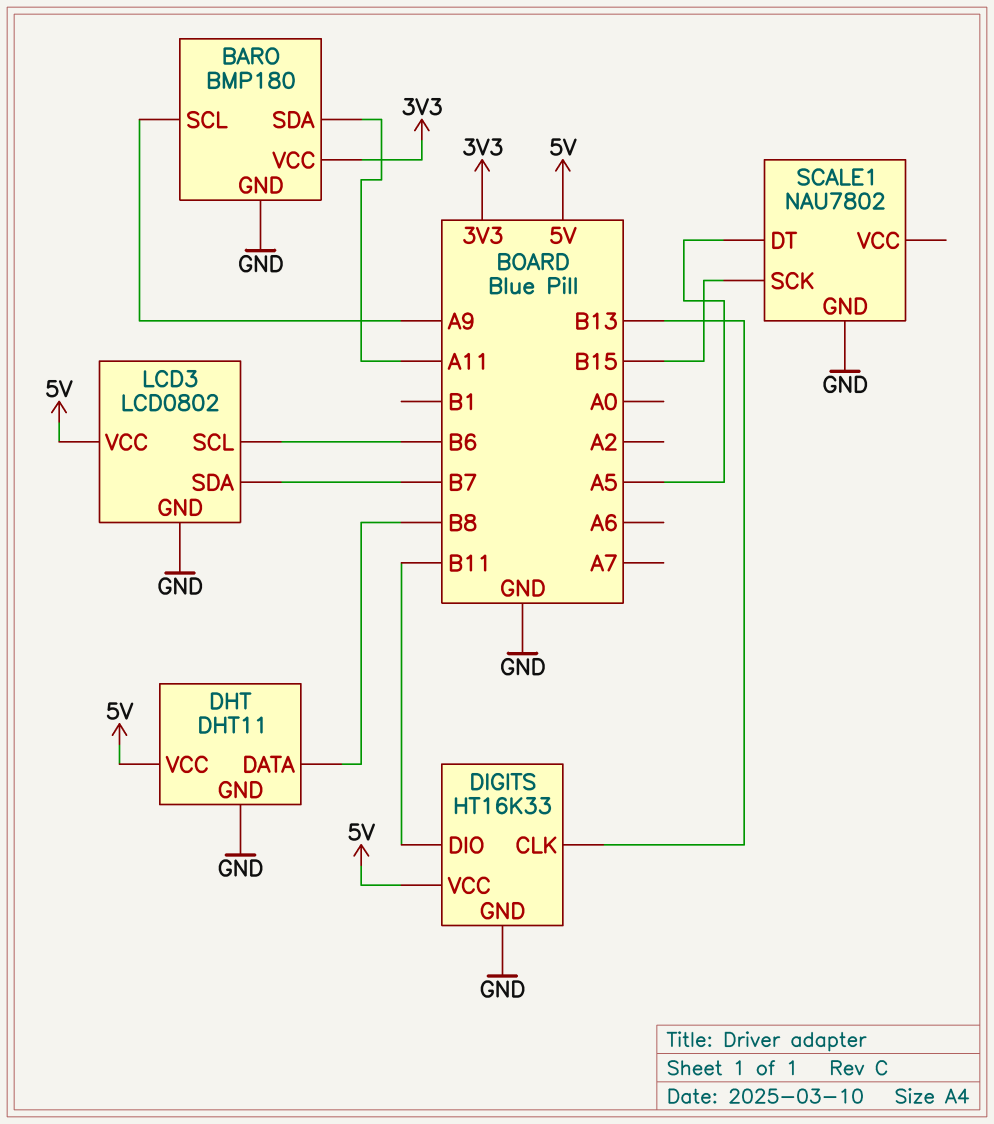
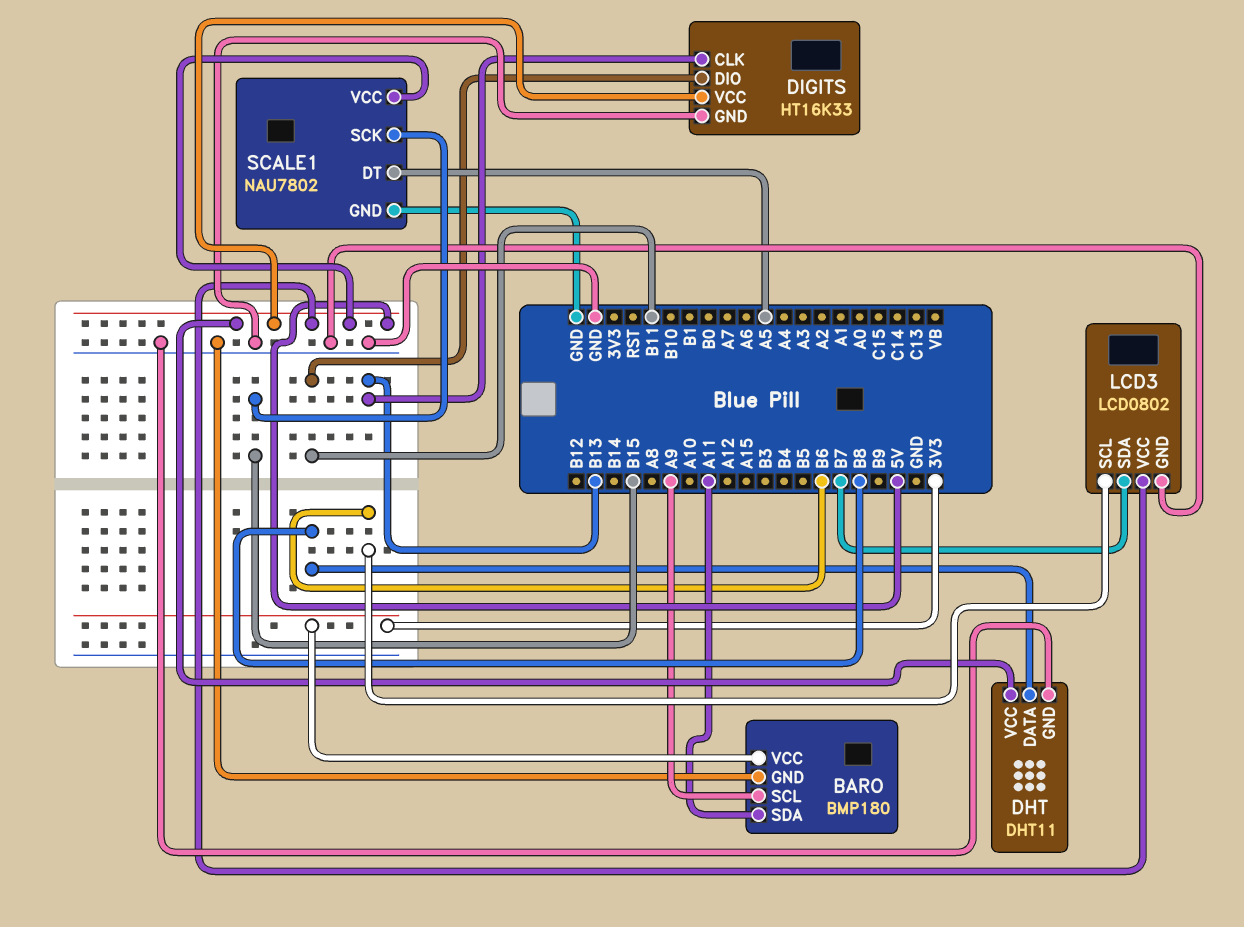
SCALE1 pin VCC: none -> 5V

